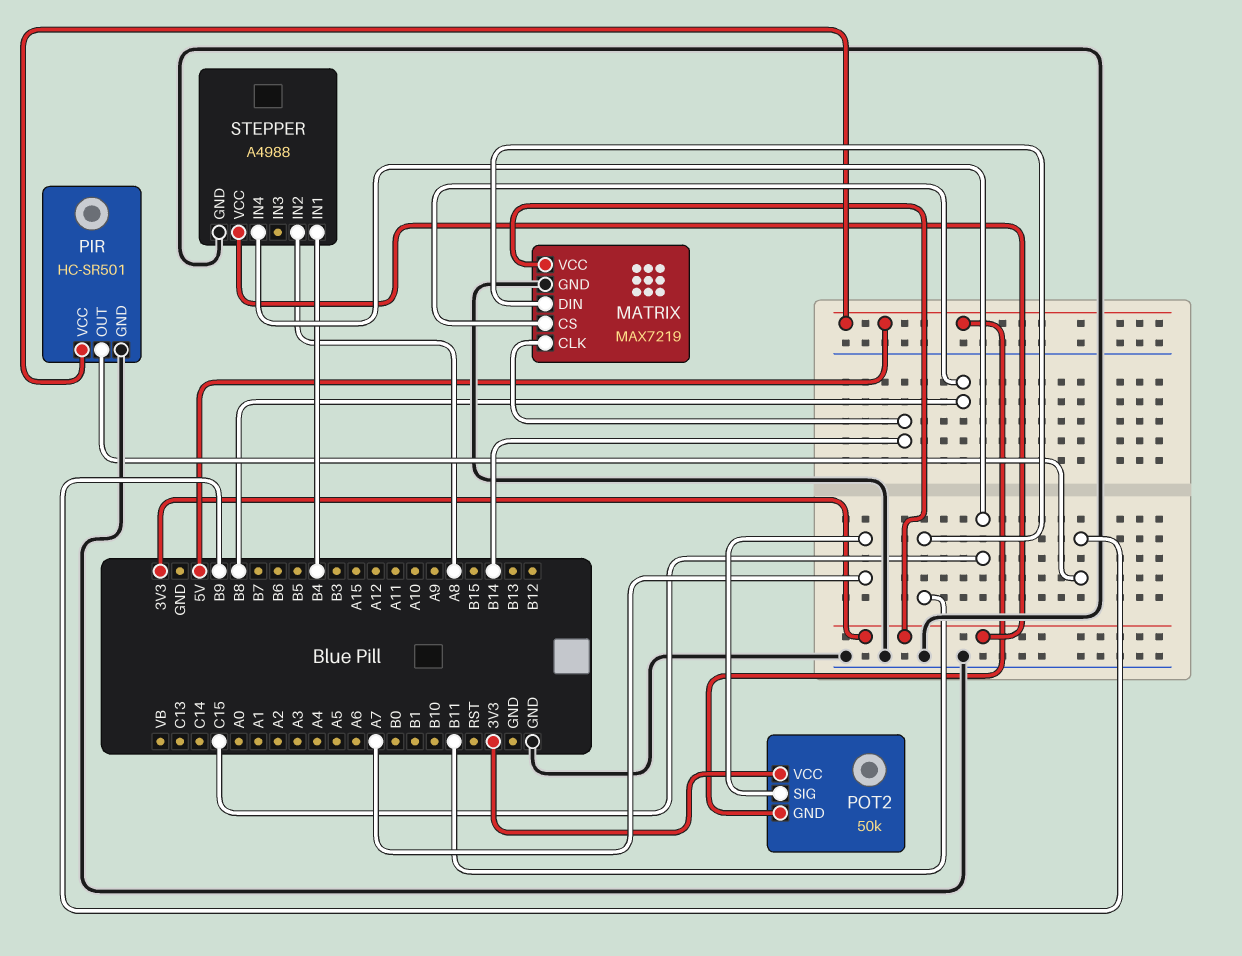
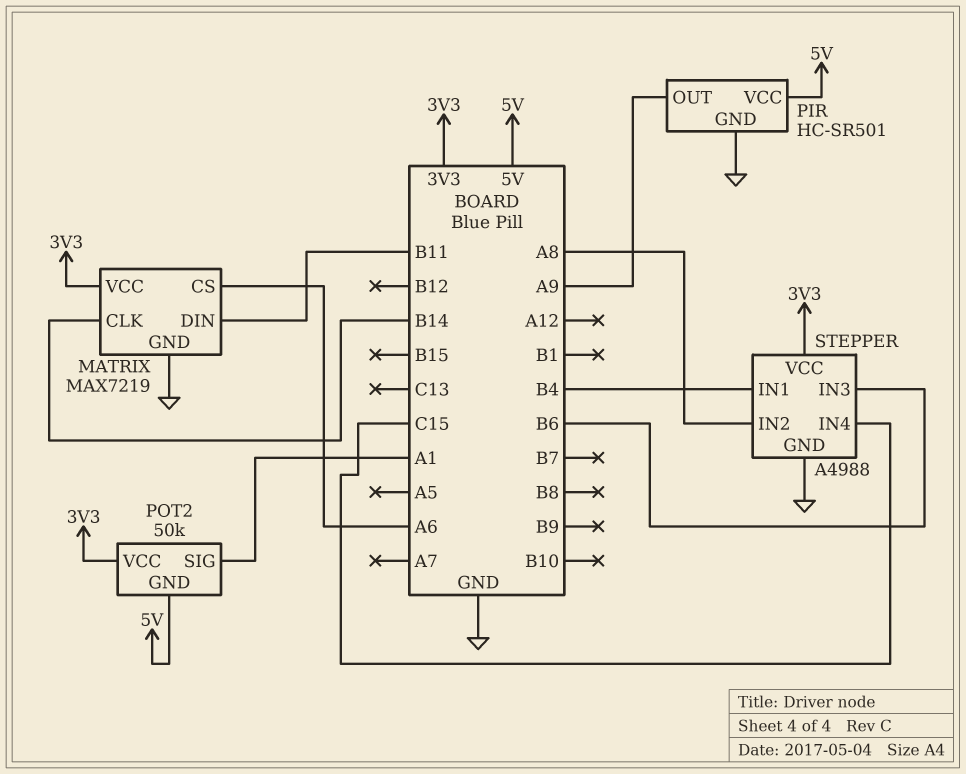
MATRIX pin CS: B8 -> A6
PIR pin OUT: B9 -> A9
POT2 pin SIG: A7 -> A1
STEPPER pin IN3: none -> B6

